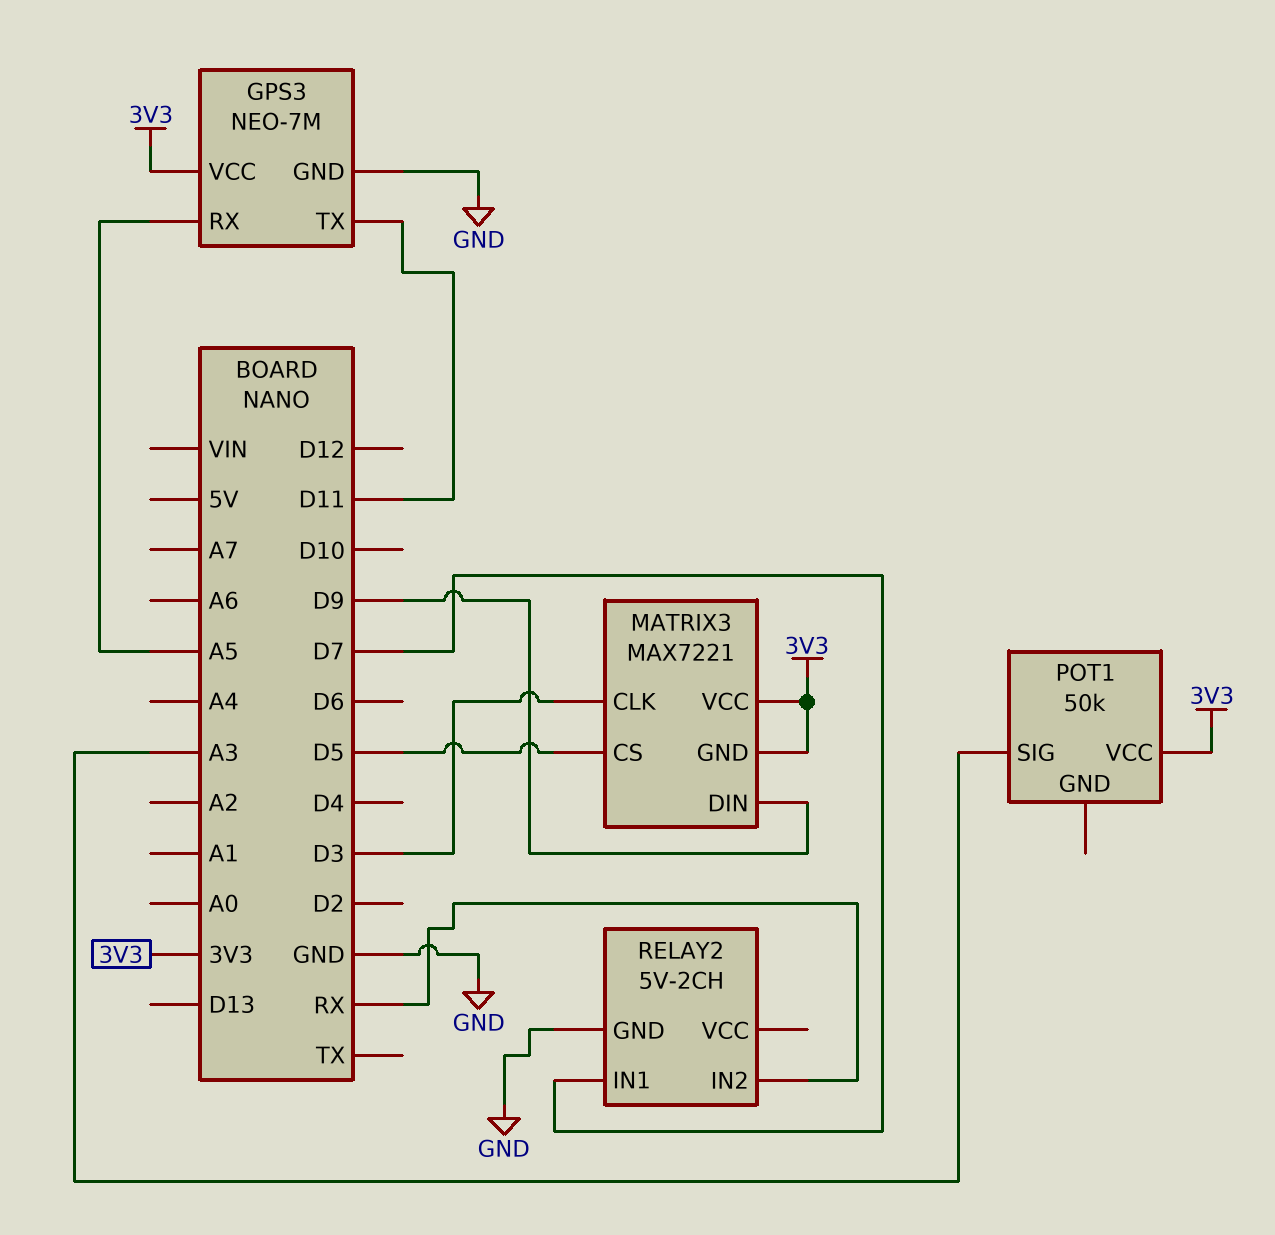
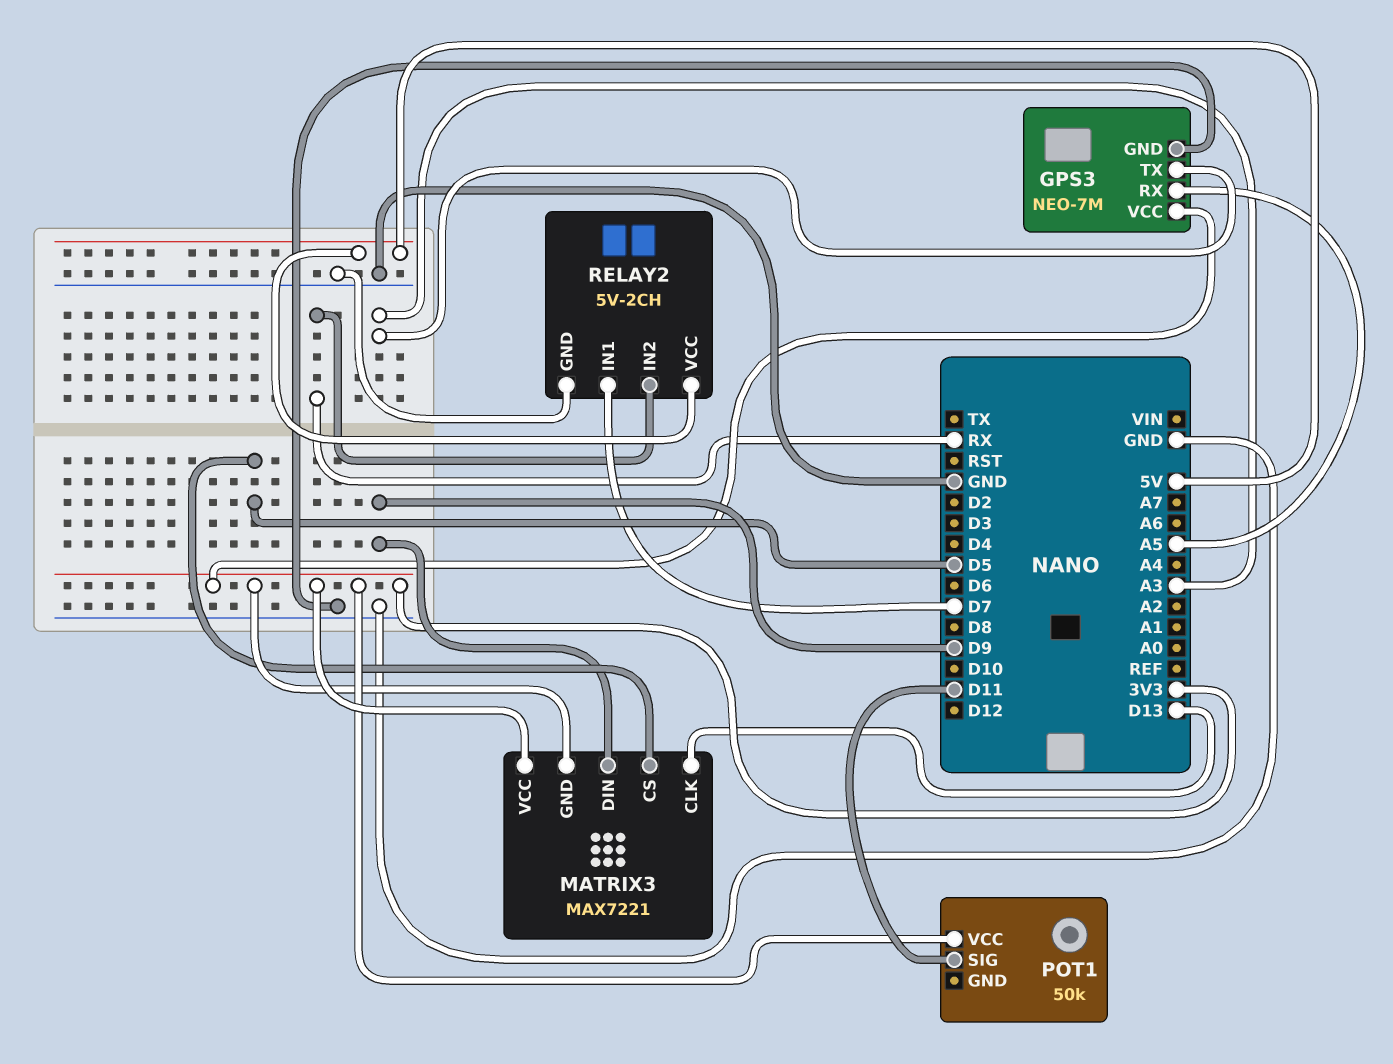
GPS3 pin TX: D11 -> A3
MATRIX3 pin CLK: D3 -> D13
POT1 pin SIG: A3 -> D11
RELAY2 pin VCC: none -> 5V

